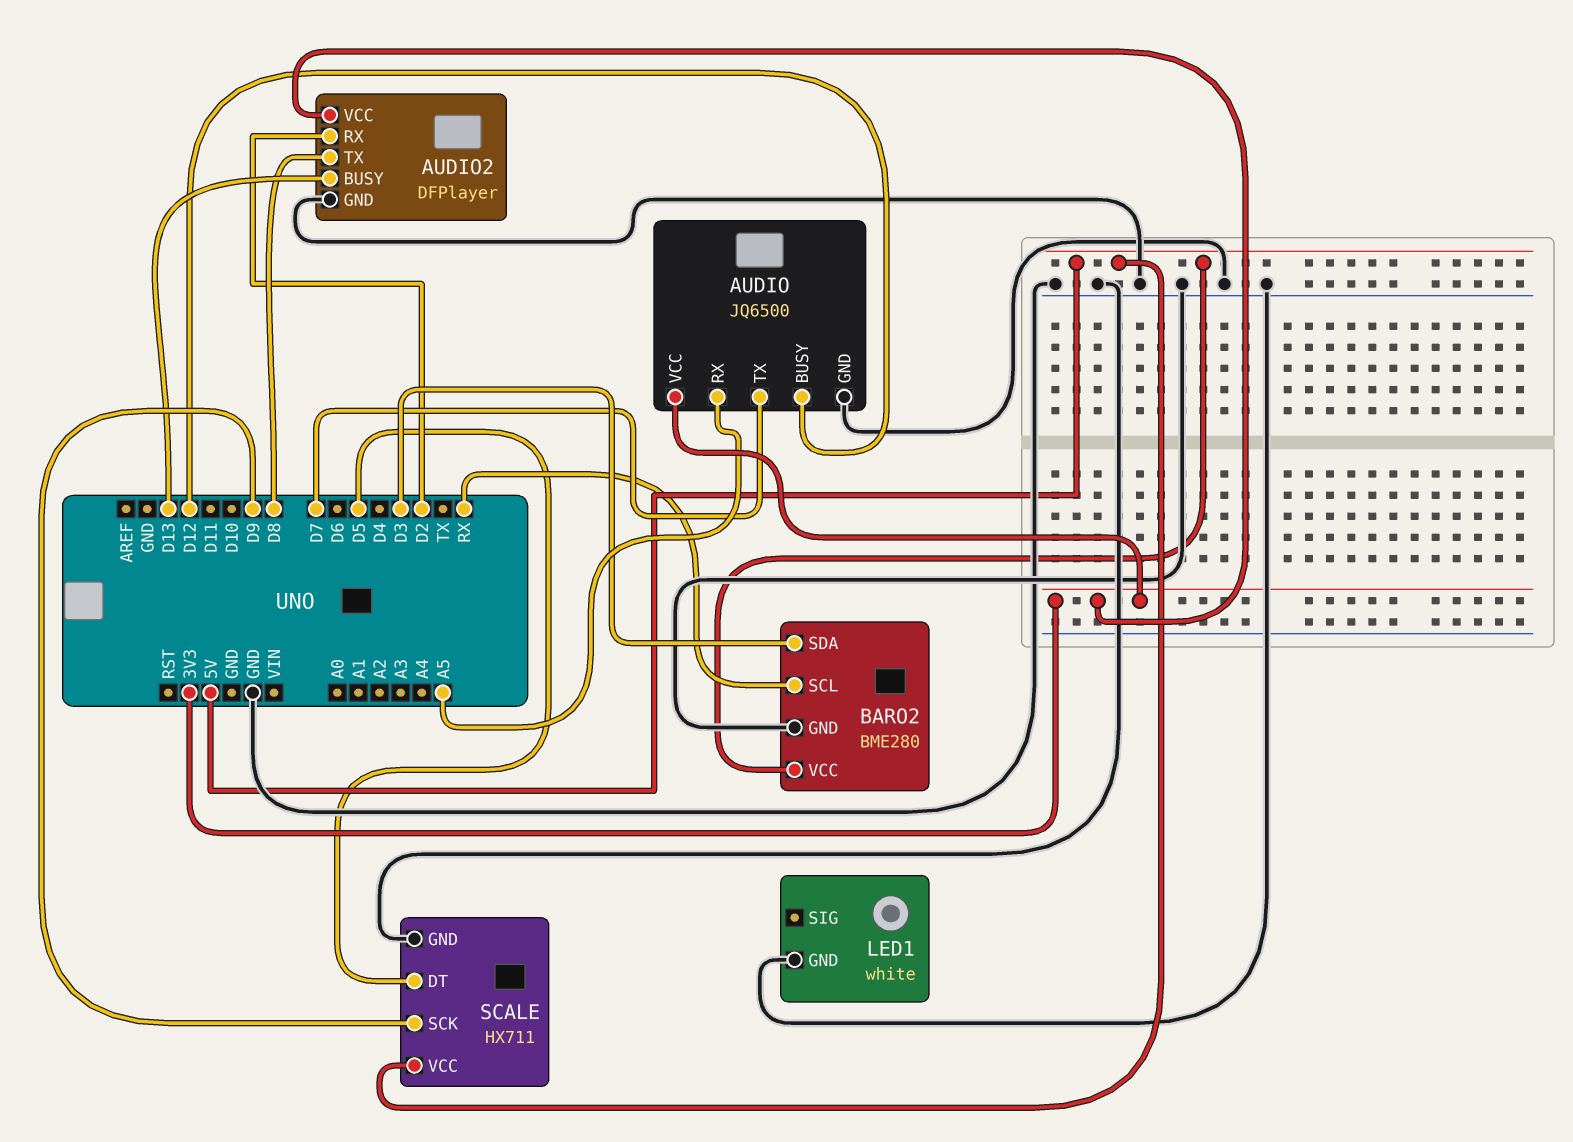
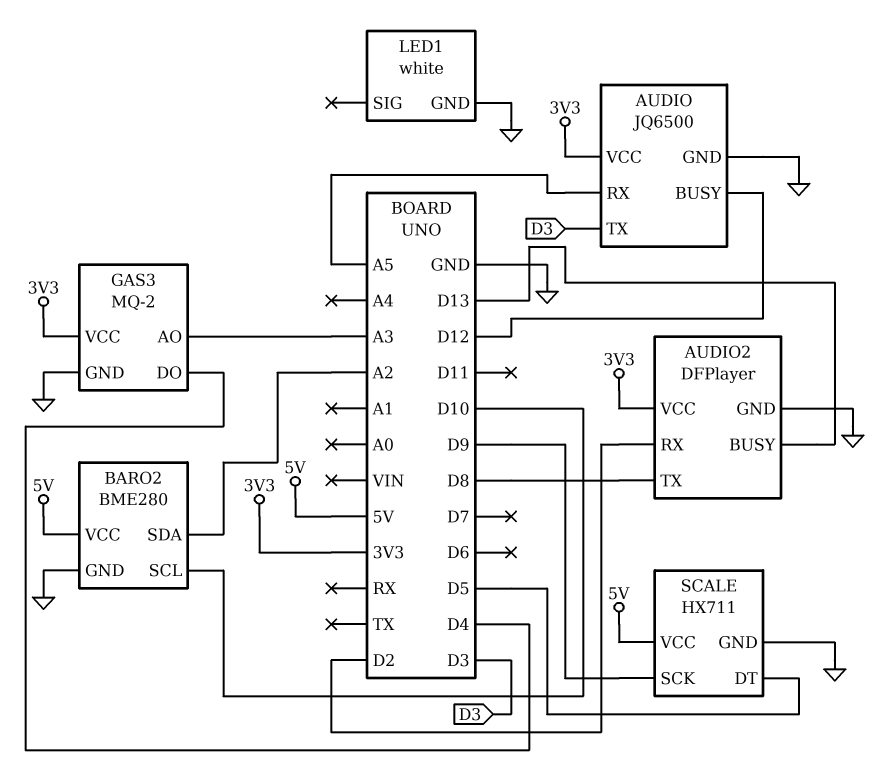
AUDIO pin TX: D7 -> D3
BARO2 pin SCL: RX -> D10
BARO2 pin SDA: D3 -> A2
GAS3: none -> MQ-2
GAS3 pin AO: none -> A3
GAS3 pin DO: none -> D4
GAS3 pin GND: none -> GND
GAS3 pin VCC: none -> 3V3

